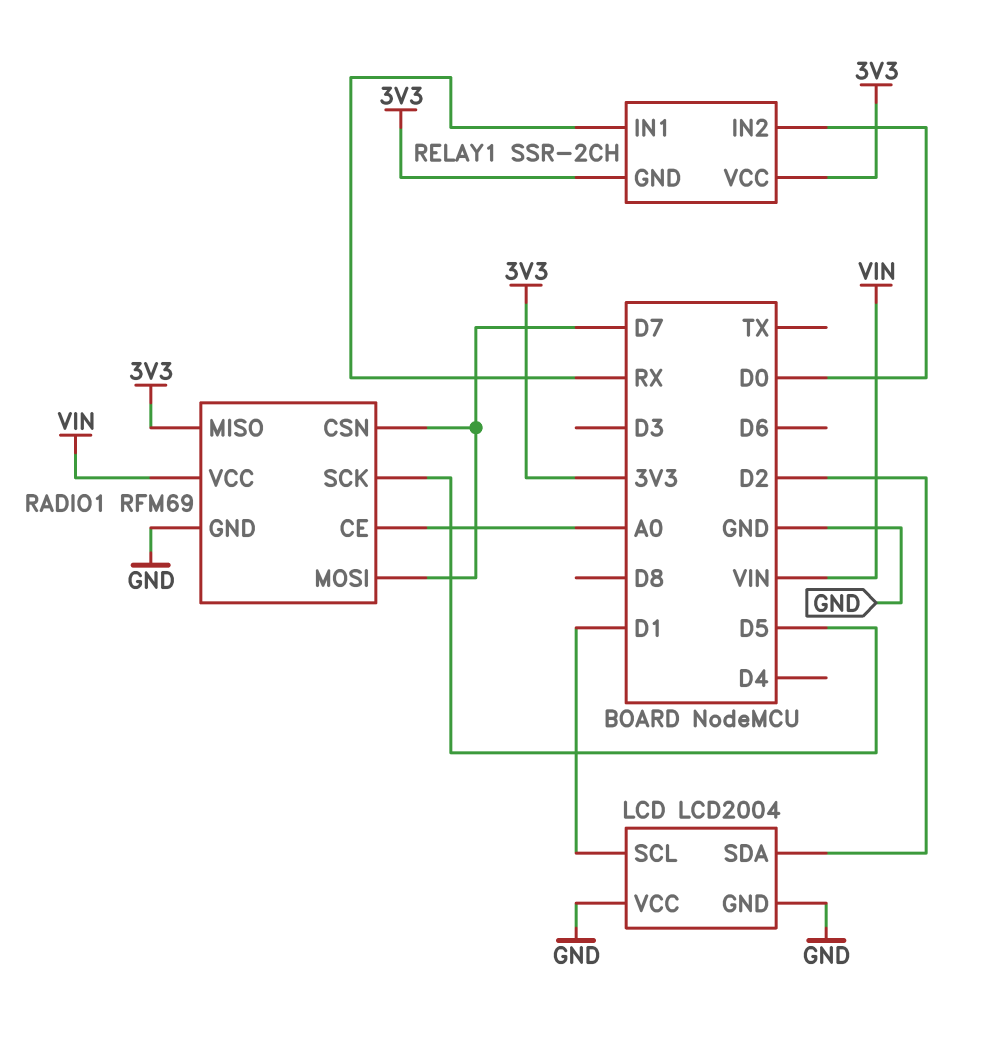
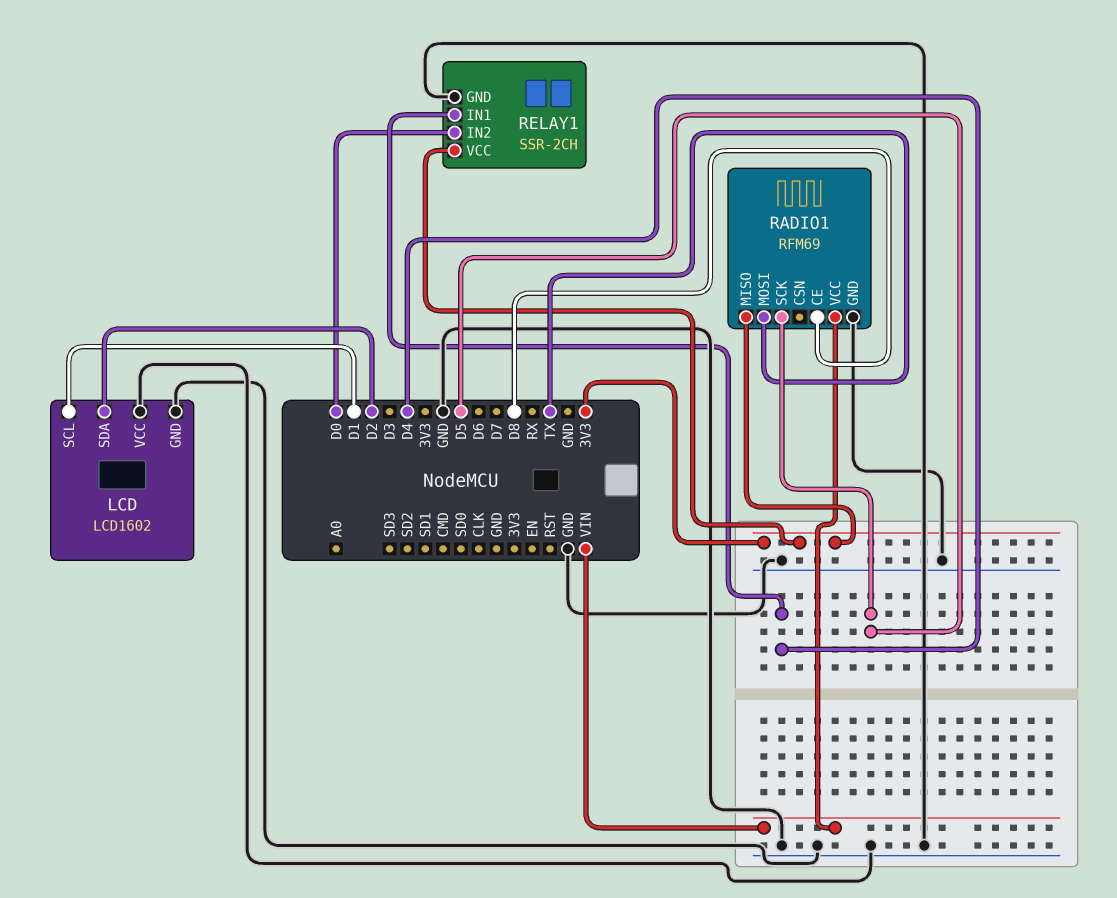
LCD: LCD2004 -> LCD1602
RADIO1 pin CE: A0 -> D8
RADIO1 pin CSN: D7 -> none
RADIO1 pin MOSI: D7 -> TX
RELAY1 pin GND: 3V3 -> GND
RELAY1 pin IN1: RX -> D4

